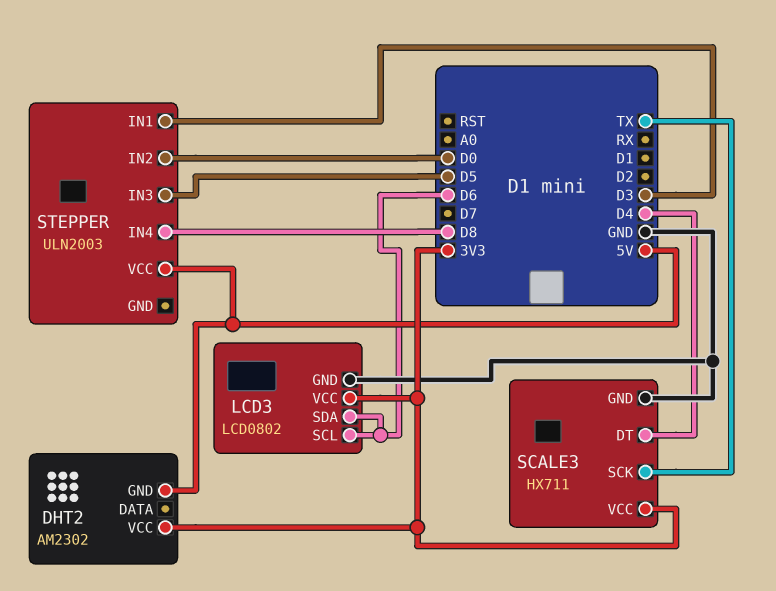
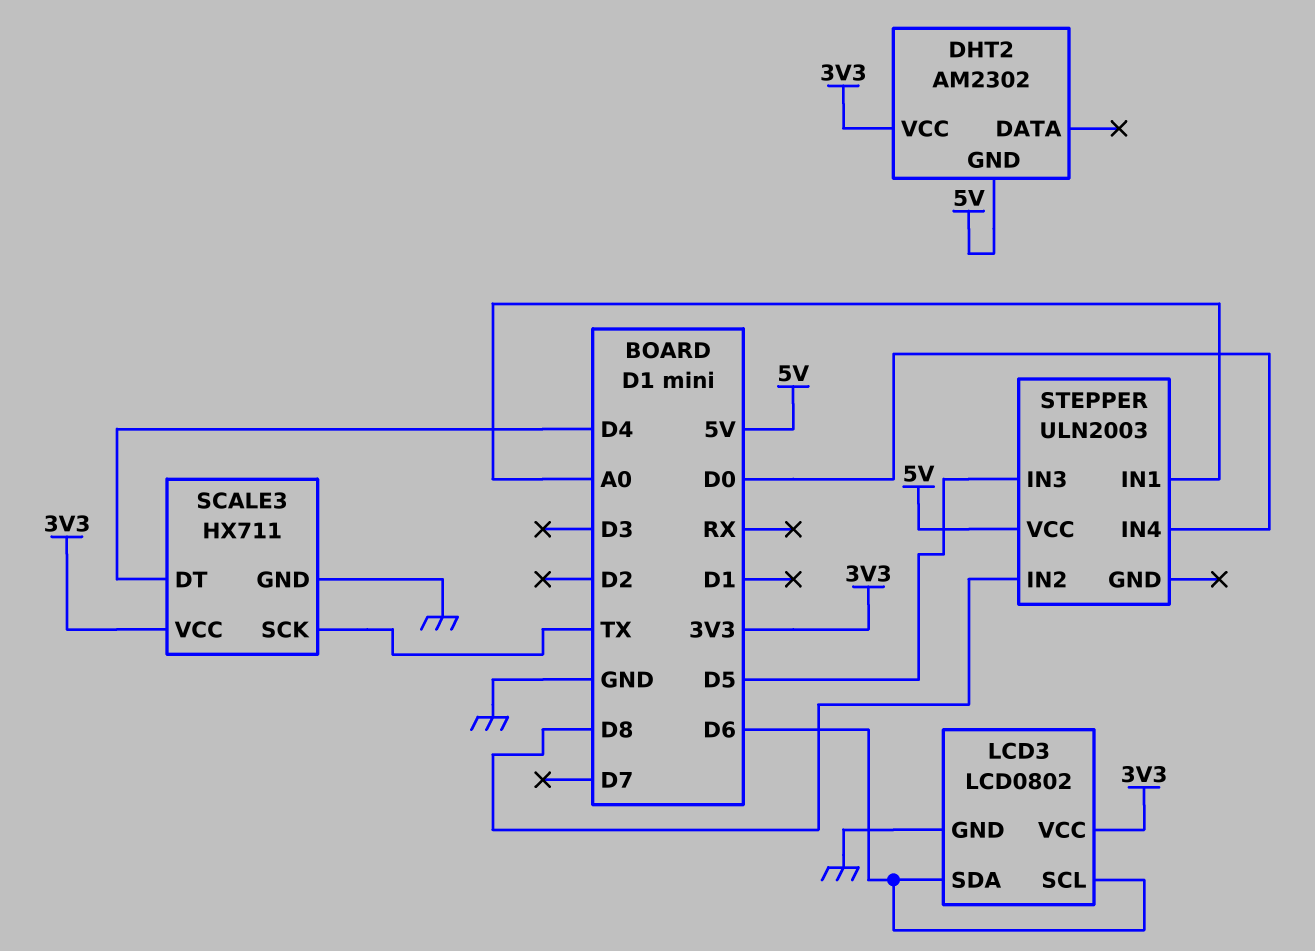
STEPPER pin IN1: D3 -> A0
STEPPER pin IN2: D0 -> D8
STEPPER pin IN4: D8 -> D0

